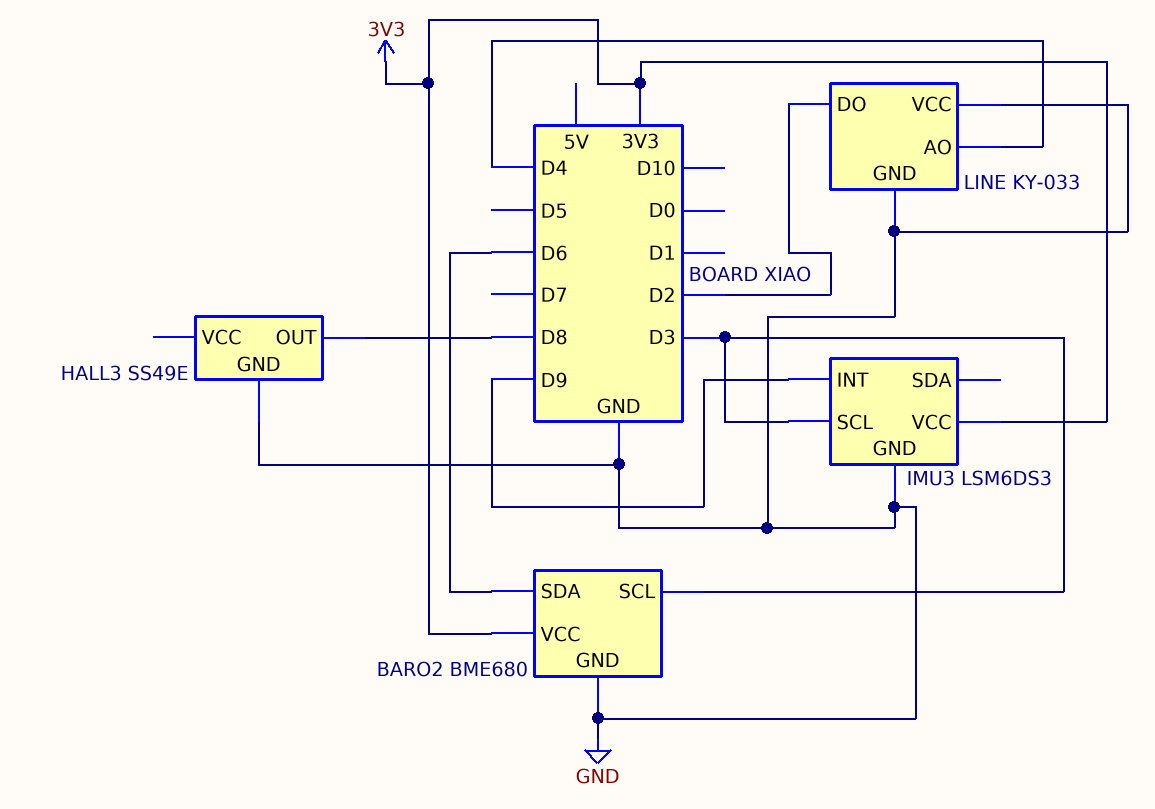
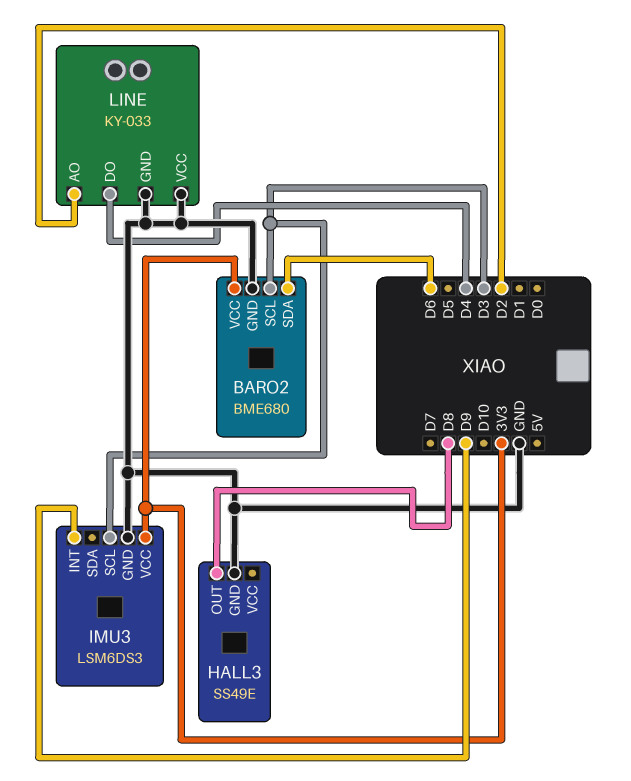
LINE pin AO: D4 -> D2
LINE pin DO: D2 -> D4

